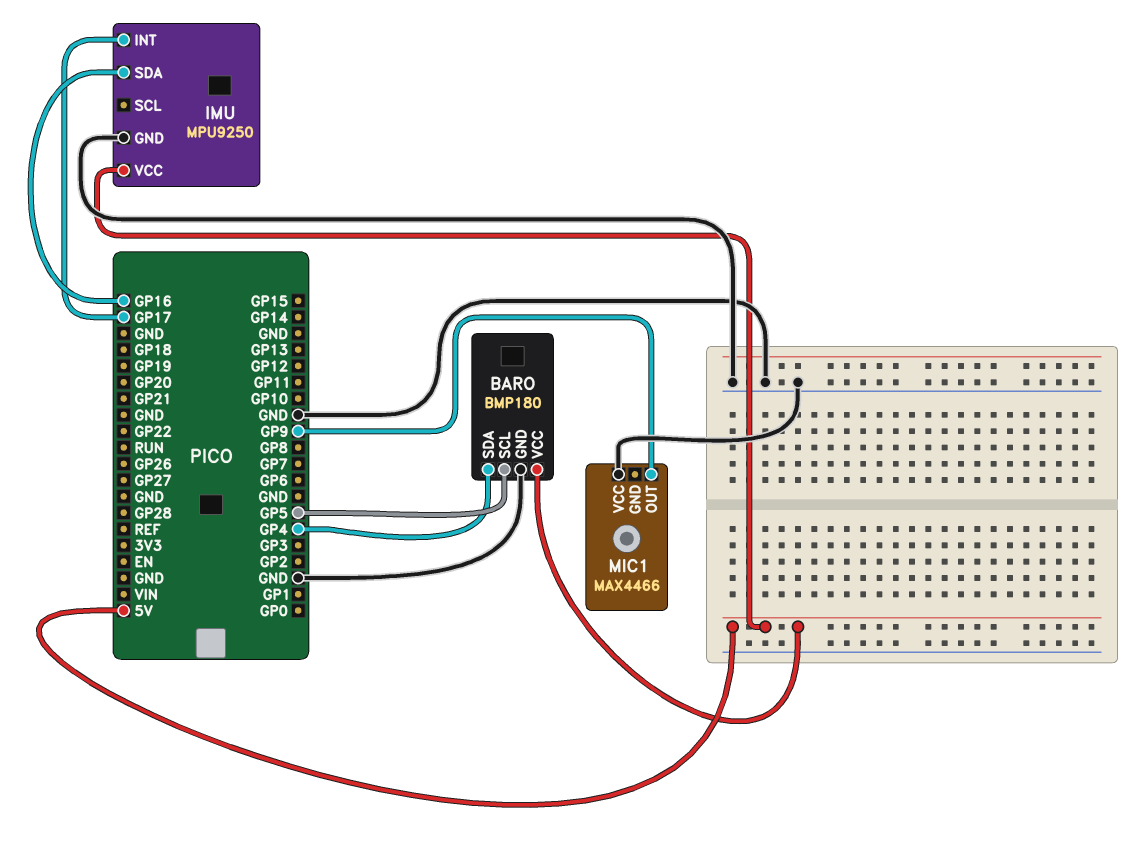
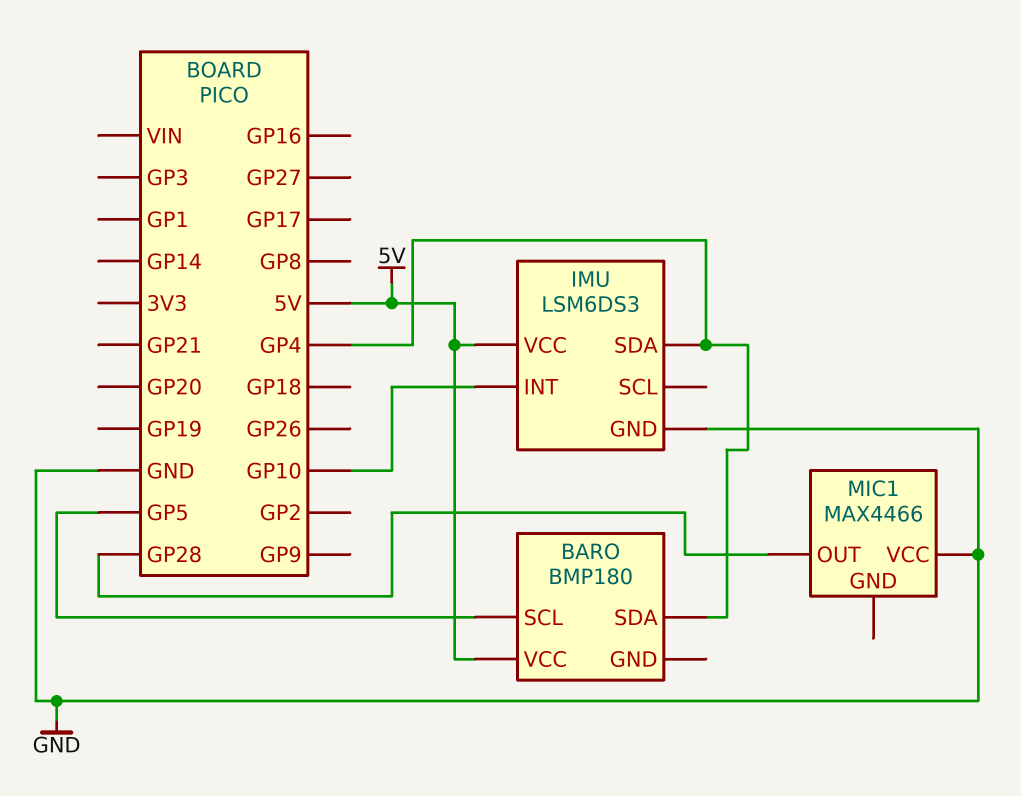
BARO pin GND: GND -> none
IMU: MPU9250 -> LSM6DS3
IMU pin INT: GP17 -> GP10
IMU pin SDA: GP16 -> GP4
MIC1 pin OUT: GP9 -> GP28

